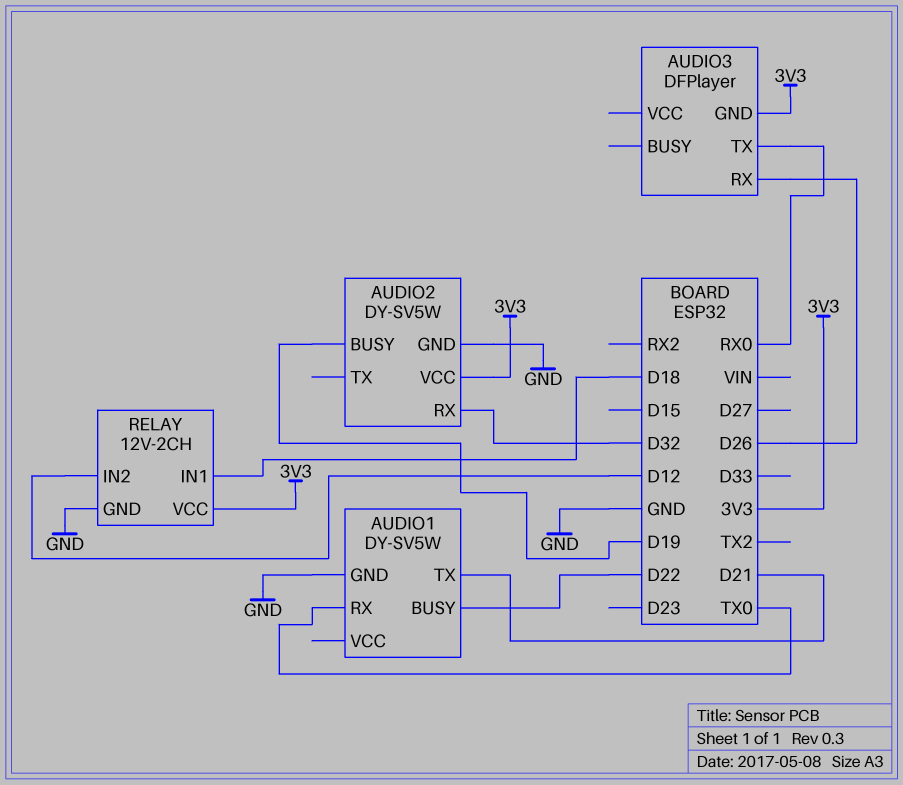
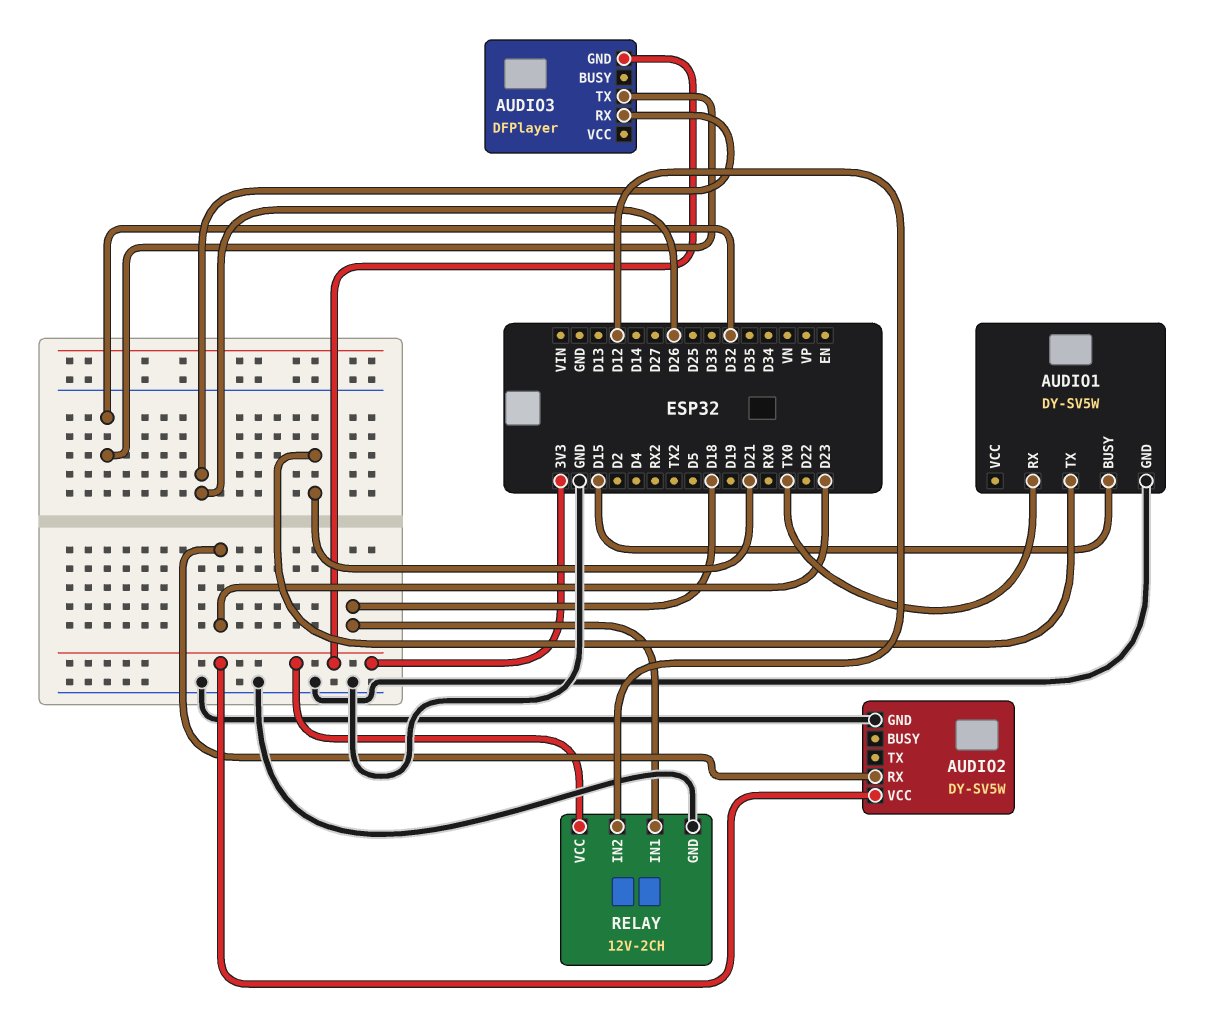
AUDIO1 pin BUSY: D22 -> D15
AUDIO2 pin BUSY: D19 -> none
AUDIO2 pin RX: D32 -> D23
AUDIO3 pin TX: RX0 -> D32

